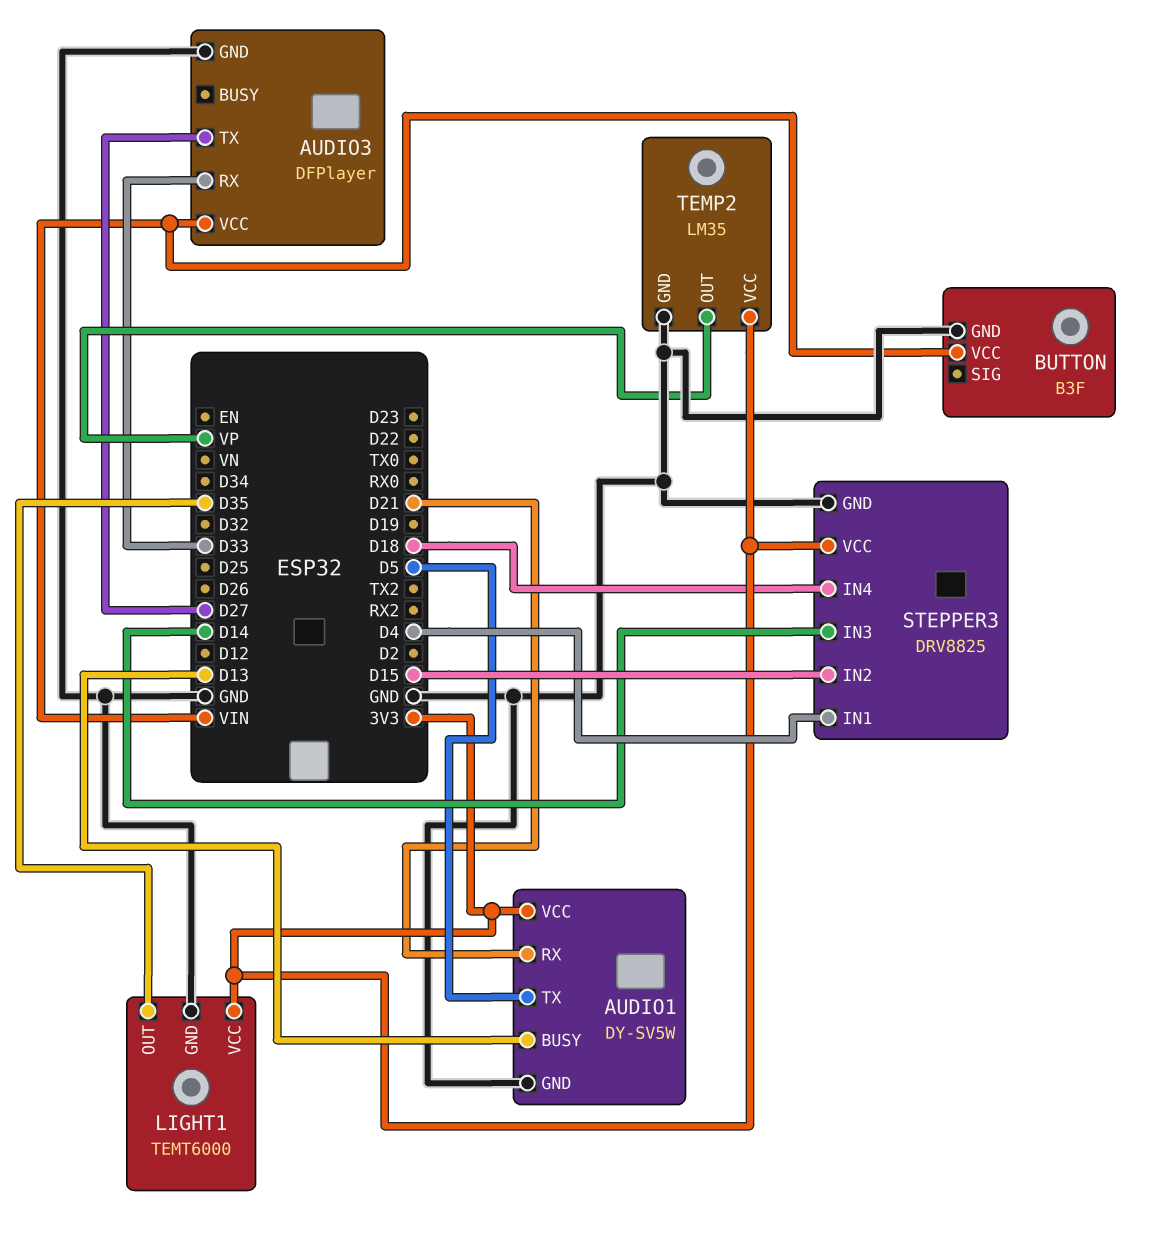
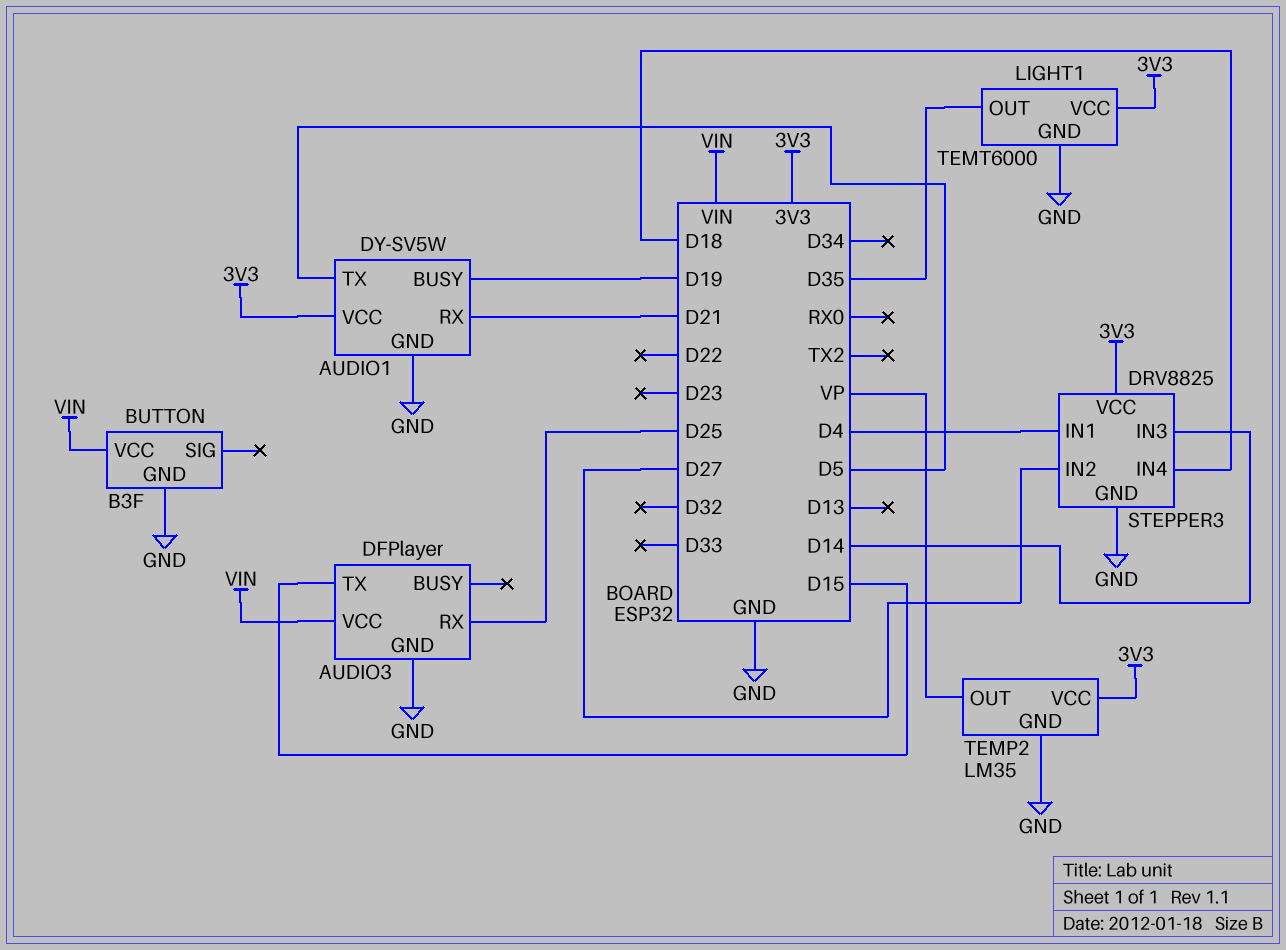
AUDIO1 pin BUSY: D13 -> D19
AUDIO3 pin RX: D33 -> D25
AUDIO3 pin TX: D27 -> D15
STEPPER3 pin IN2: D15 -> D27

